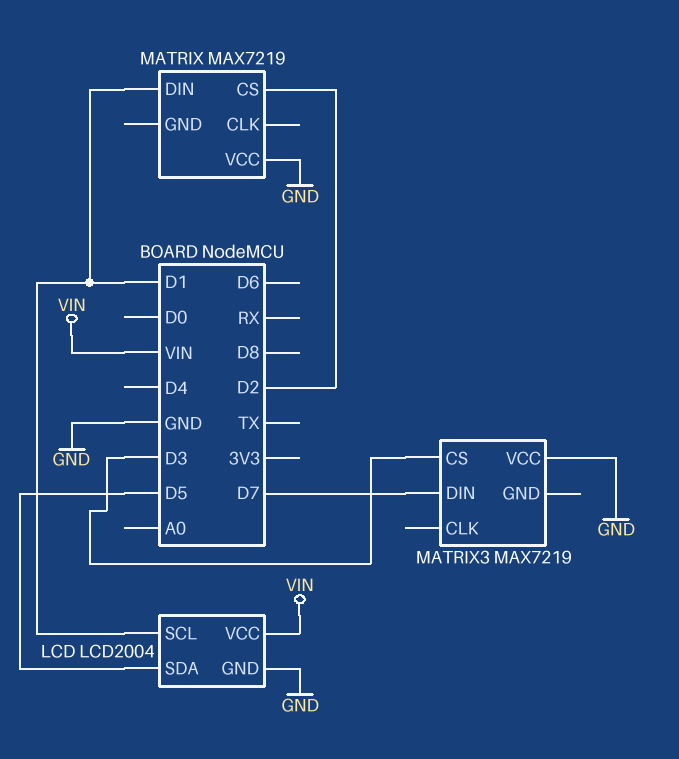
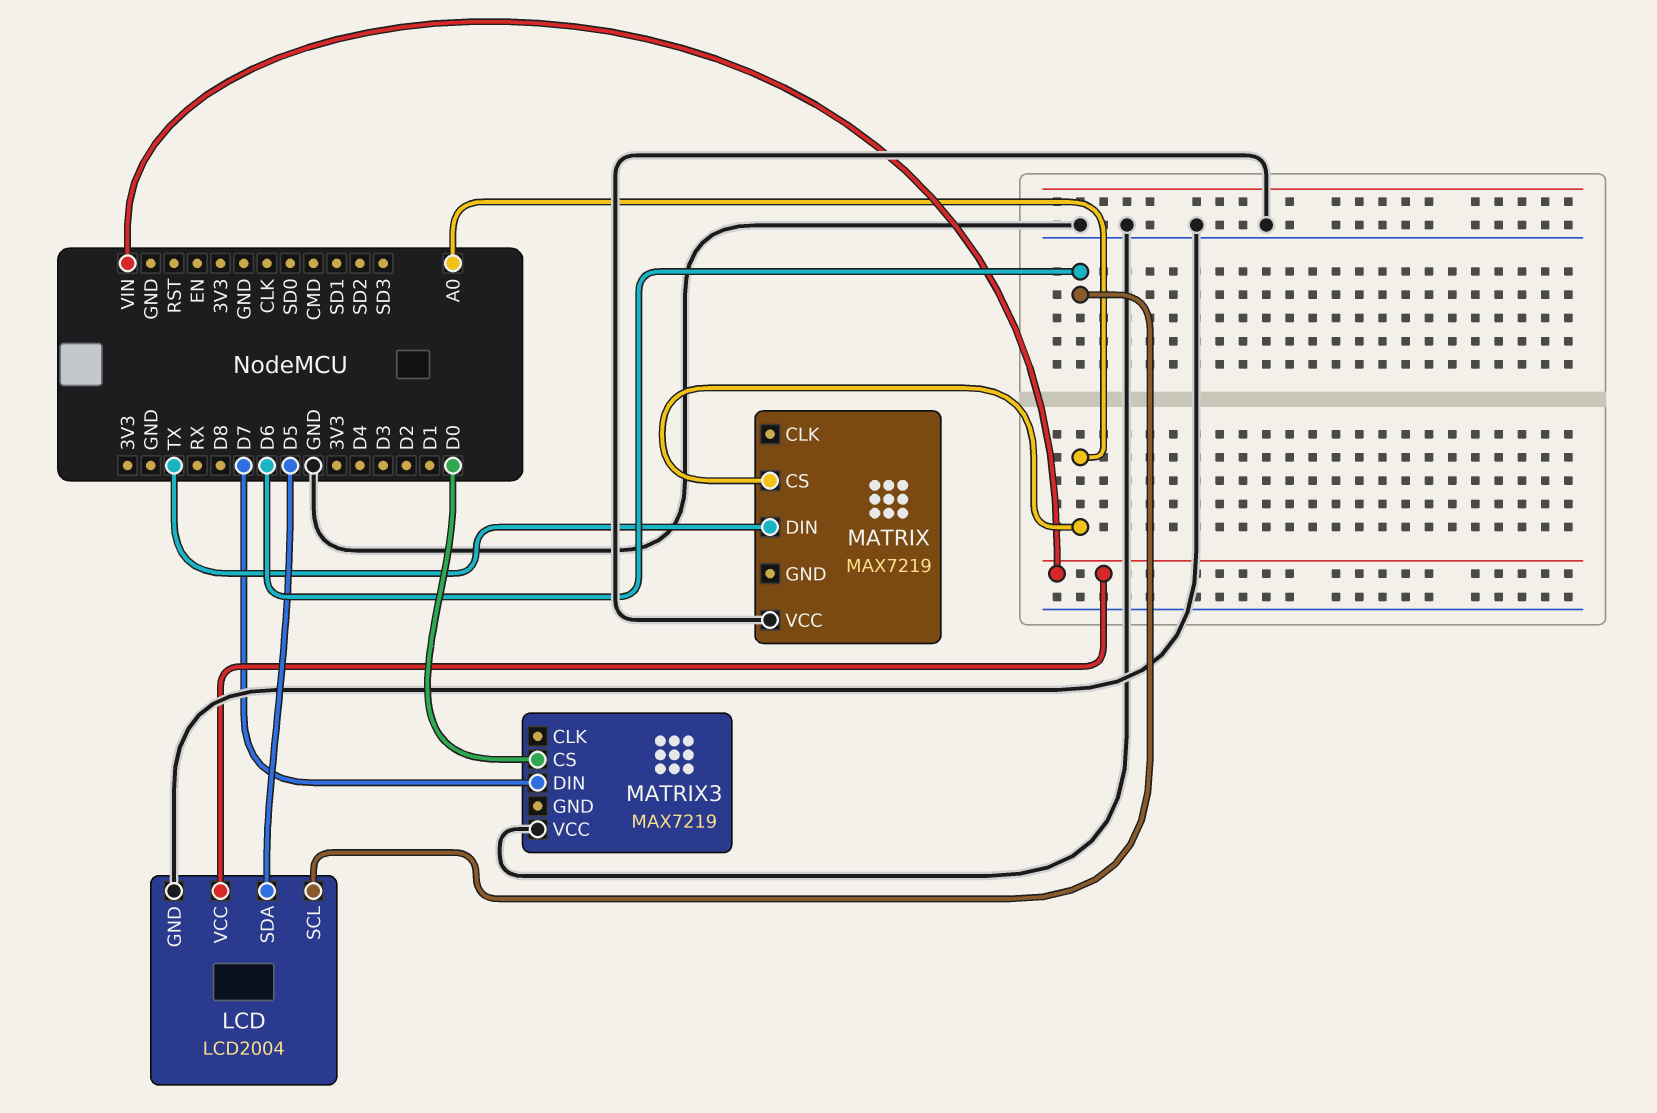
LCD pin SCL: D1 -> D6
MATRIX pin CS: D2 -> A0
MATRIX pin DIN: D1 -> TX
MATRIX3 pin CS: D3 -> D0

